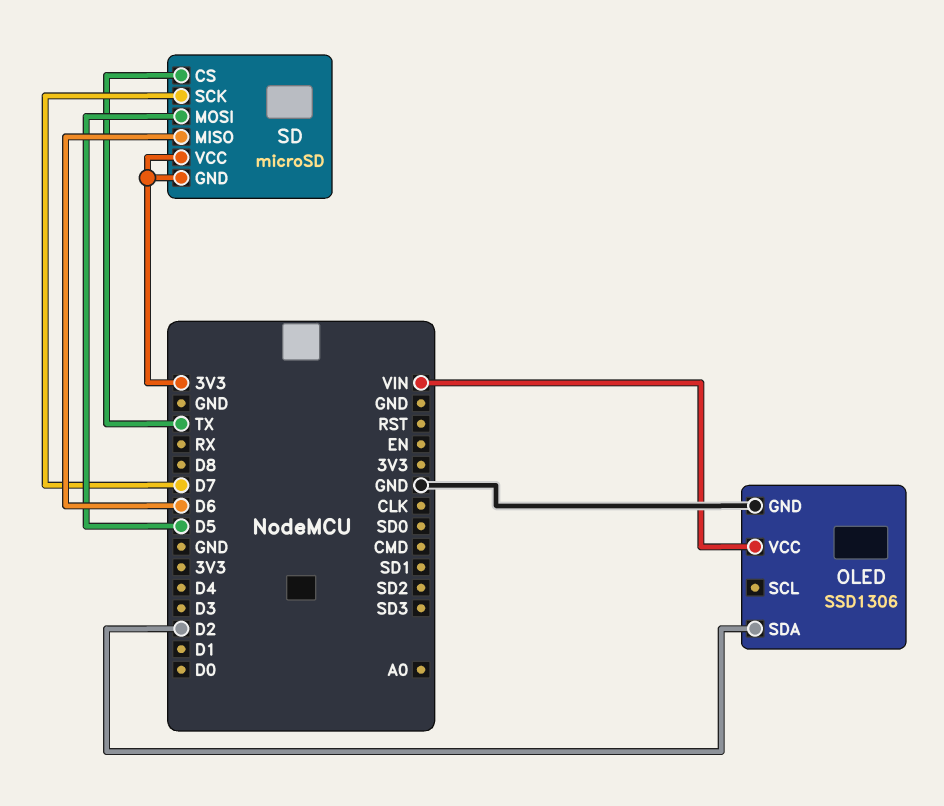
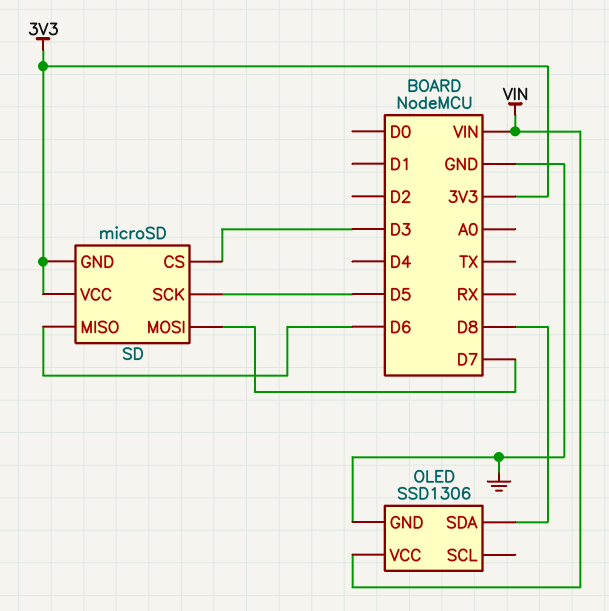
OLED pin SDA: D2 -> D8
SD pin CS: TX -> D3
SD pin MOSI: D5 -> D7
SD pin SCK: D7 -> D5

